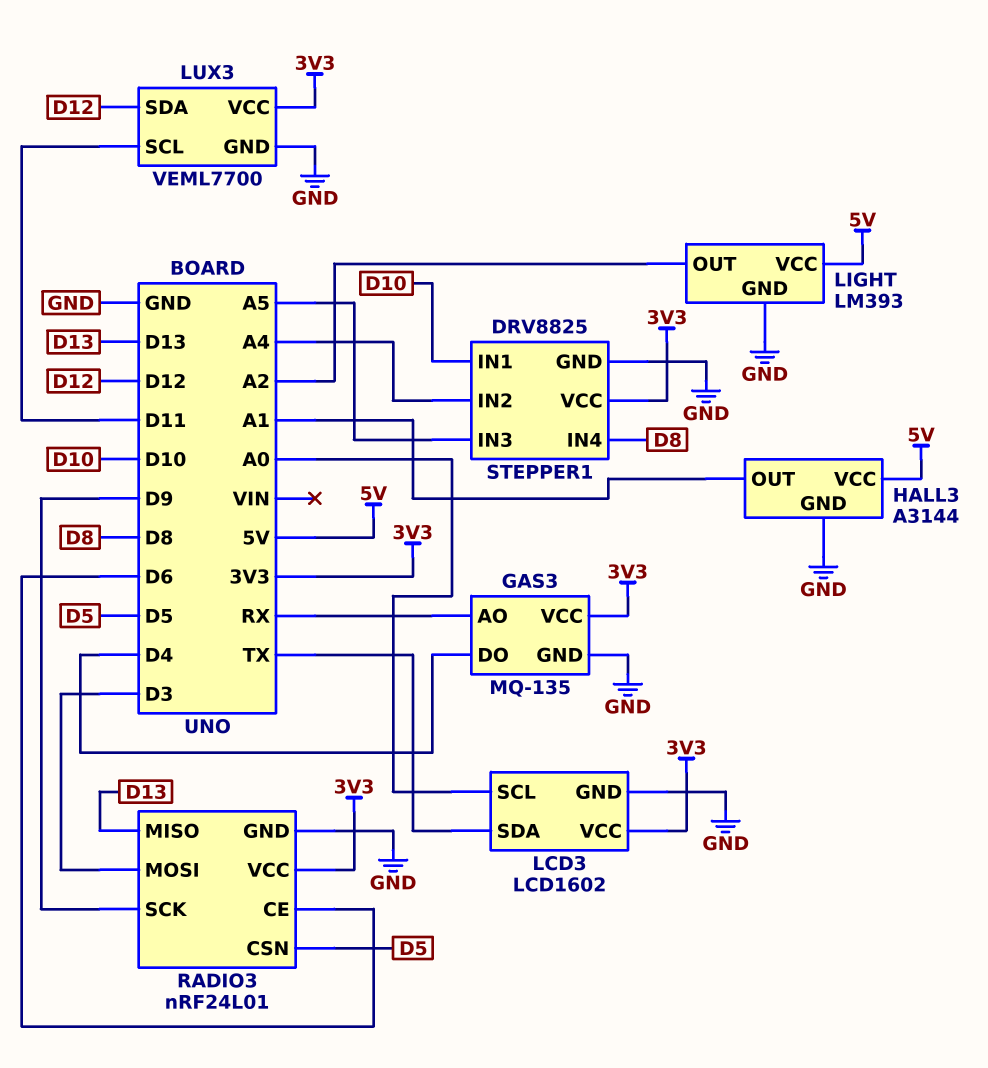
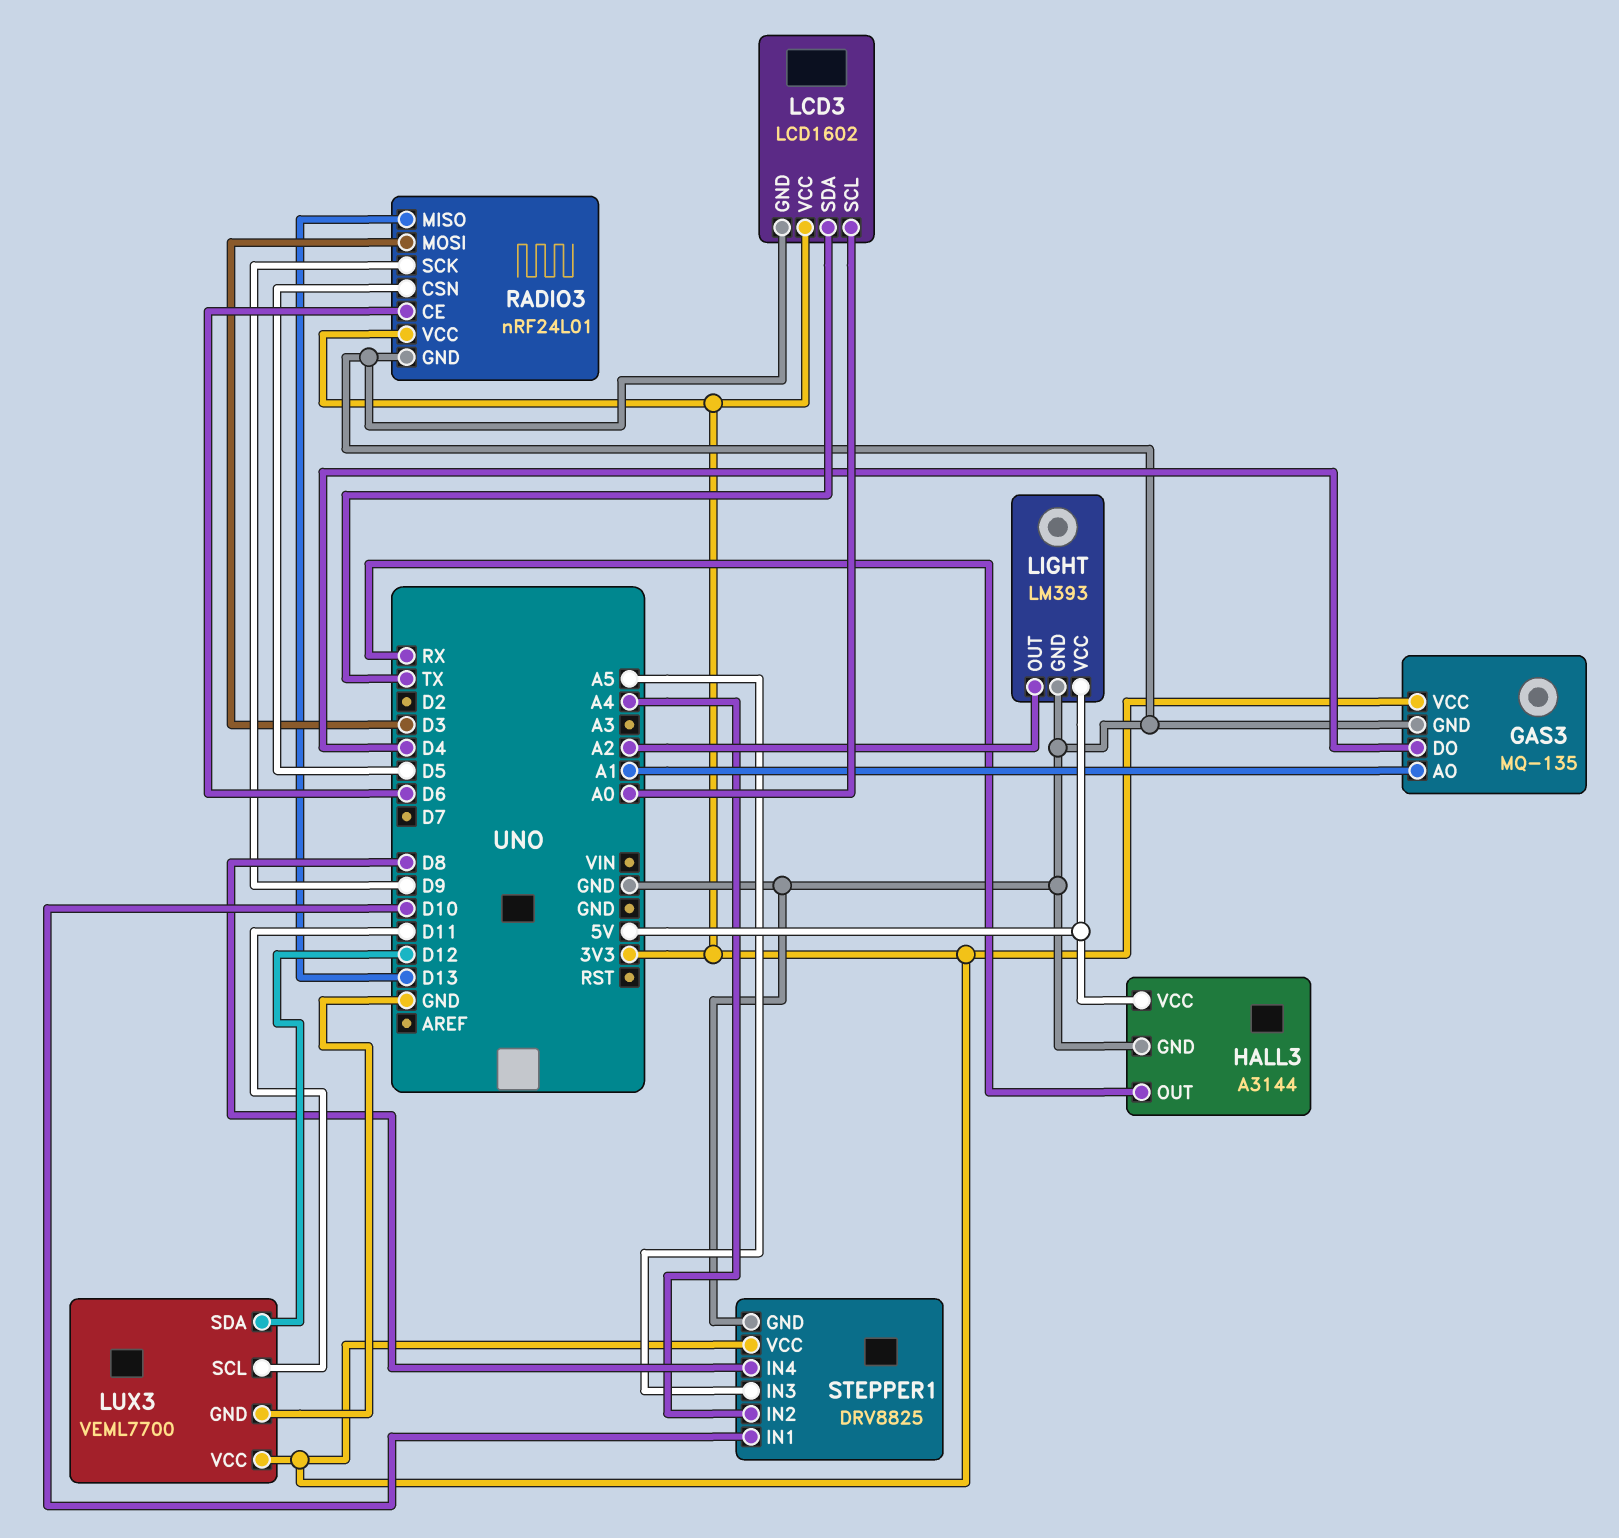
GAS3 pin AO: RX -> A1
HALL3 pin OUT: A1 -> RX

